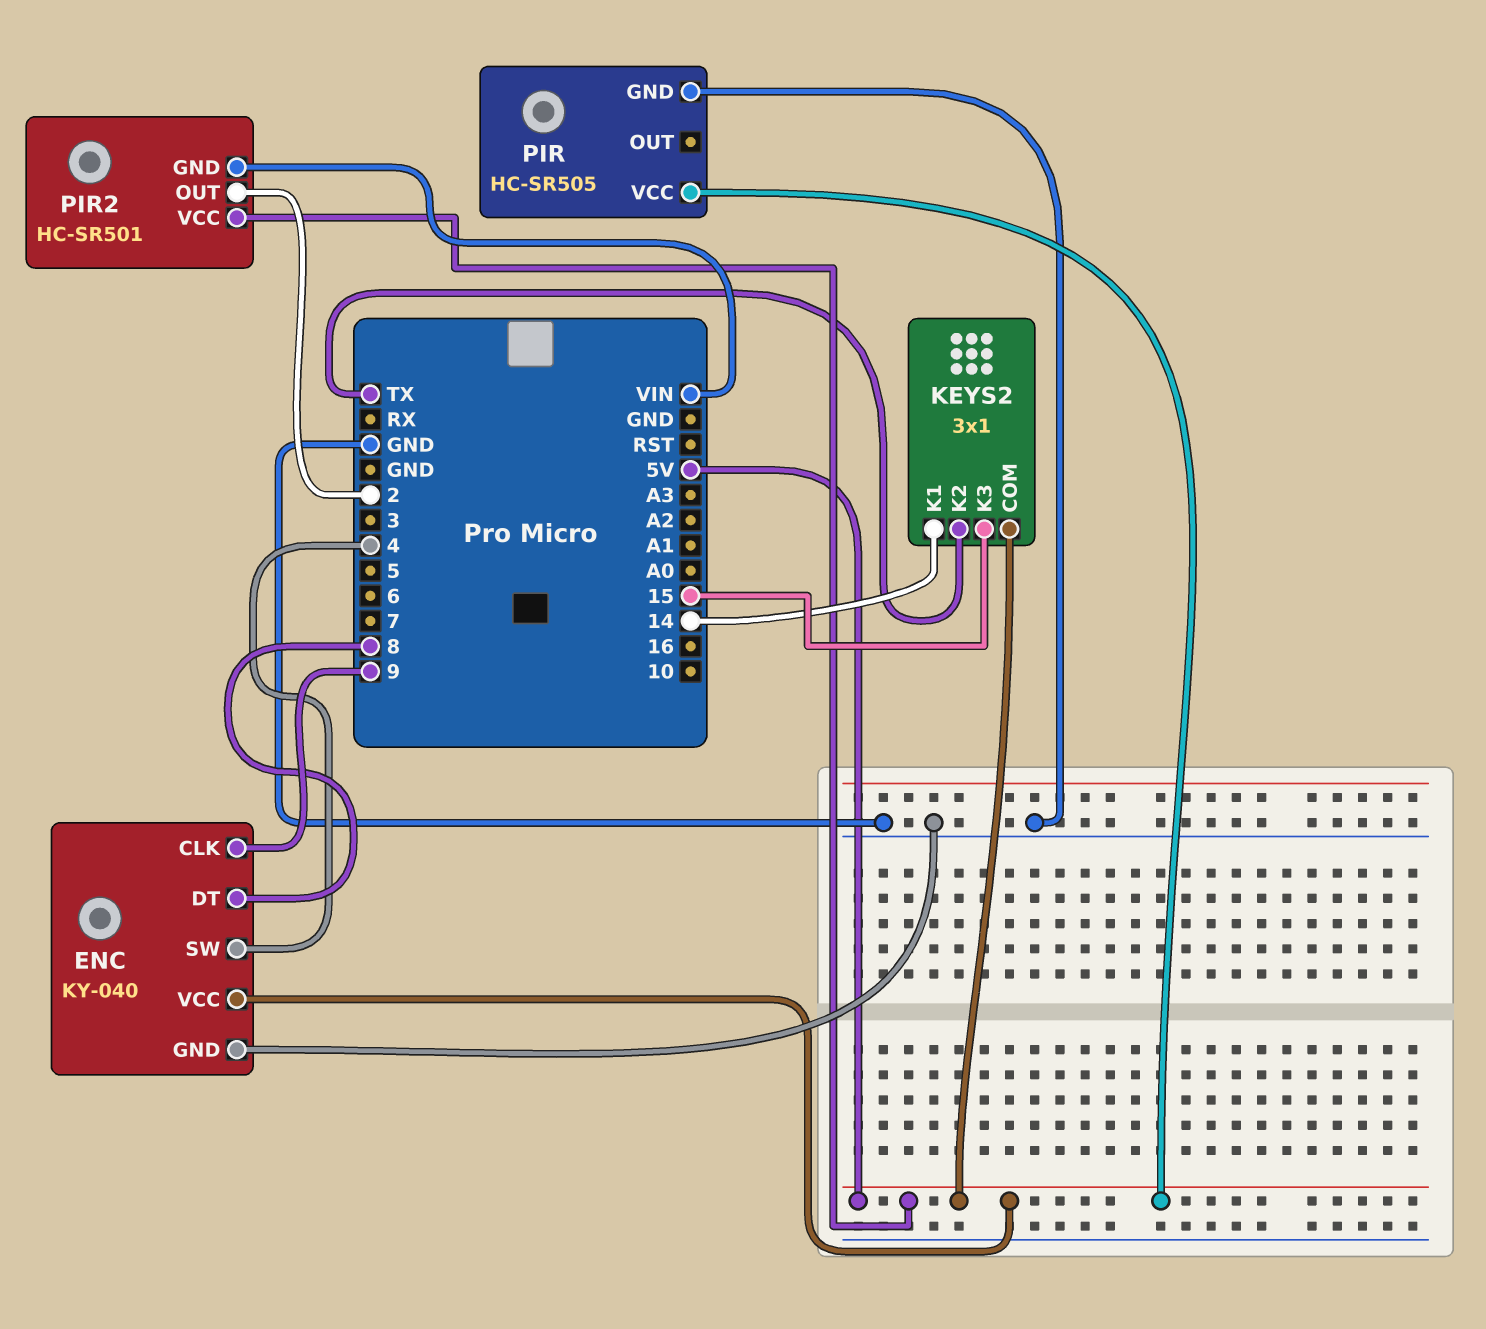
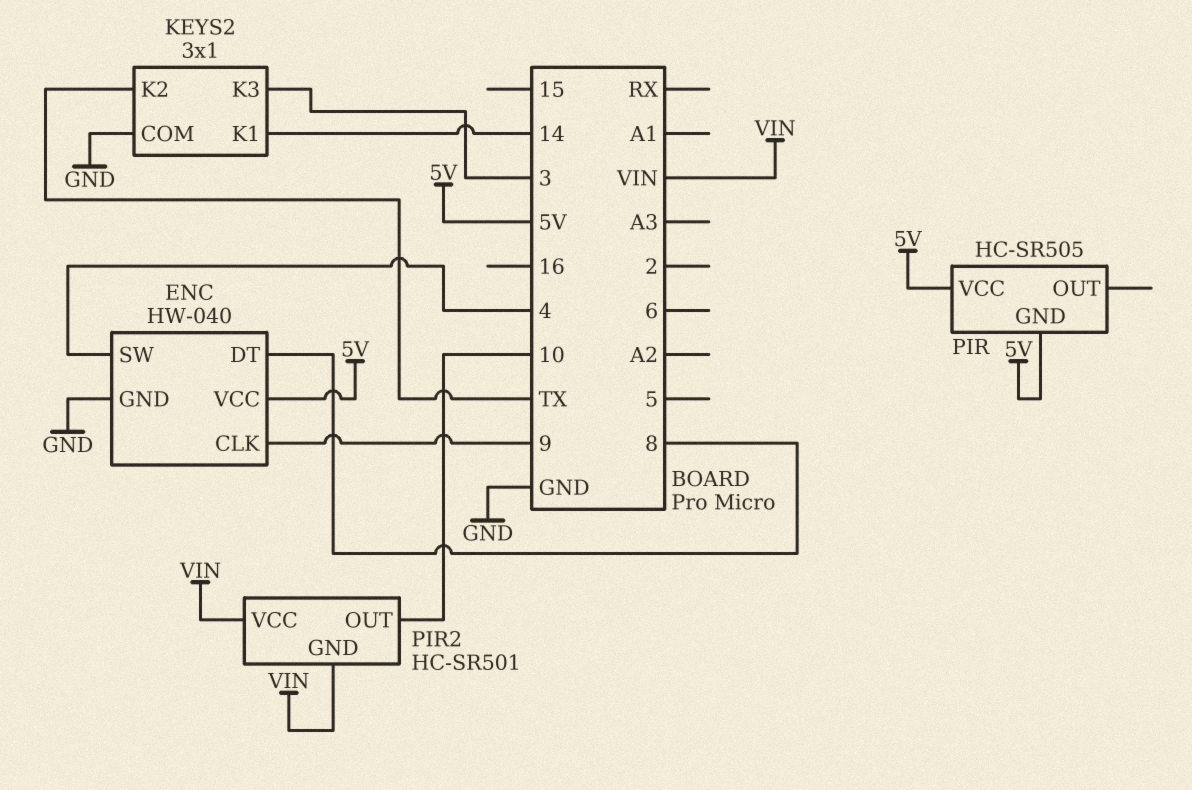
ENC: KY-040 -> HW-040
KEYS2 pin COM: 5V -> GND
KEYS2 pin K3: 15 -> 3
PIR pin GND: GND -> 5V
PIR2 pin OUT: 2 -> 10
PIR2 pin VCC: 5V -> VIN

